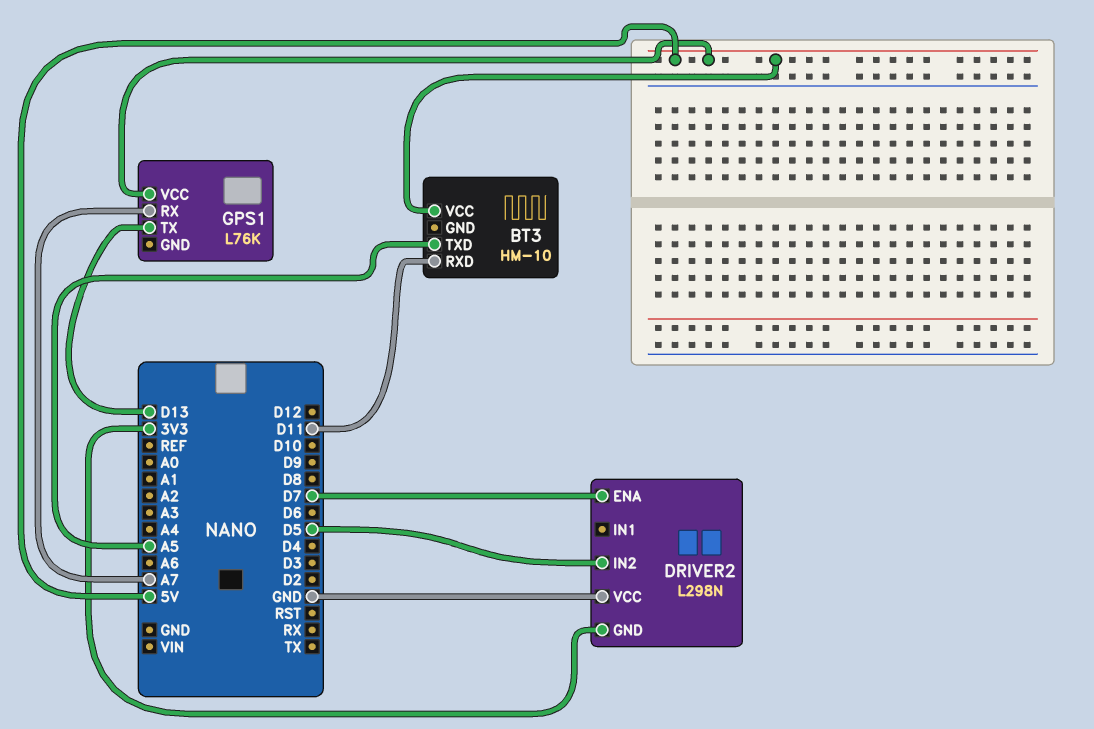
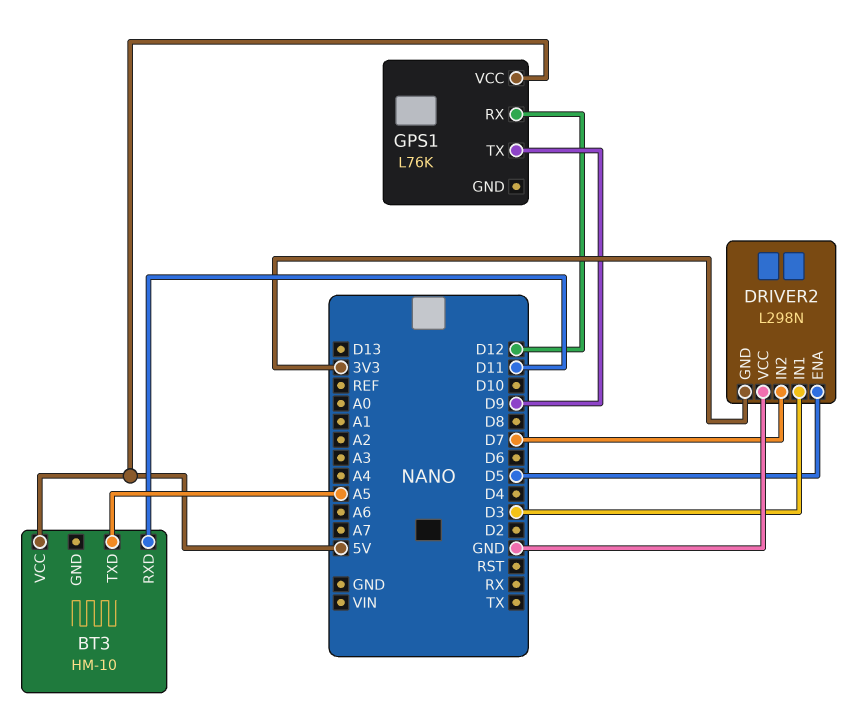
DRIVER2 pin ENA: D7 -> D5
DRIVER2 pin IN1: none -> D3
DRIVER2 pin IN2: D5 -> D7
GPS1 pin RX: A7 -> D12
GPS1 pin TX: D13 -> D9

